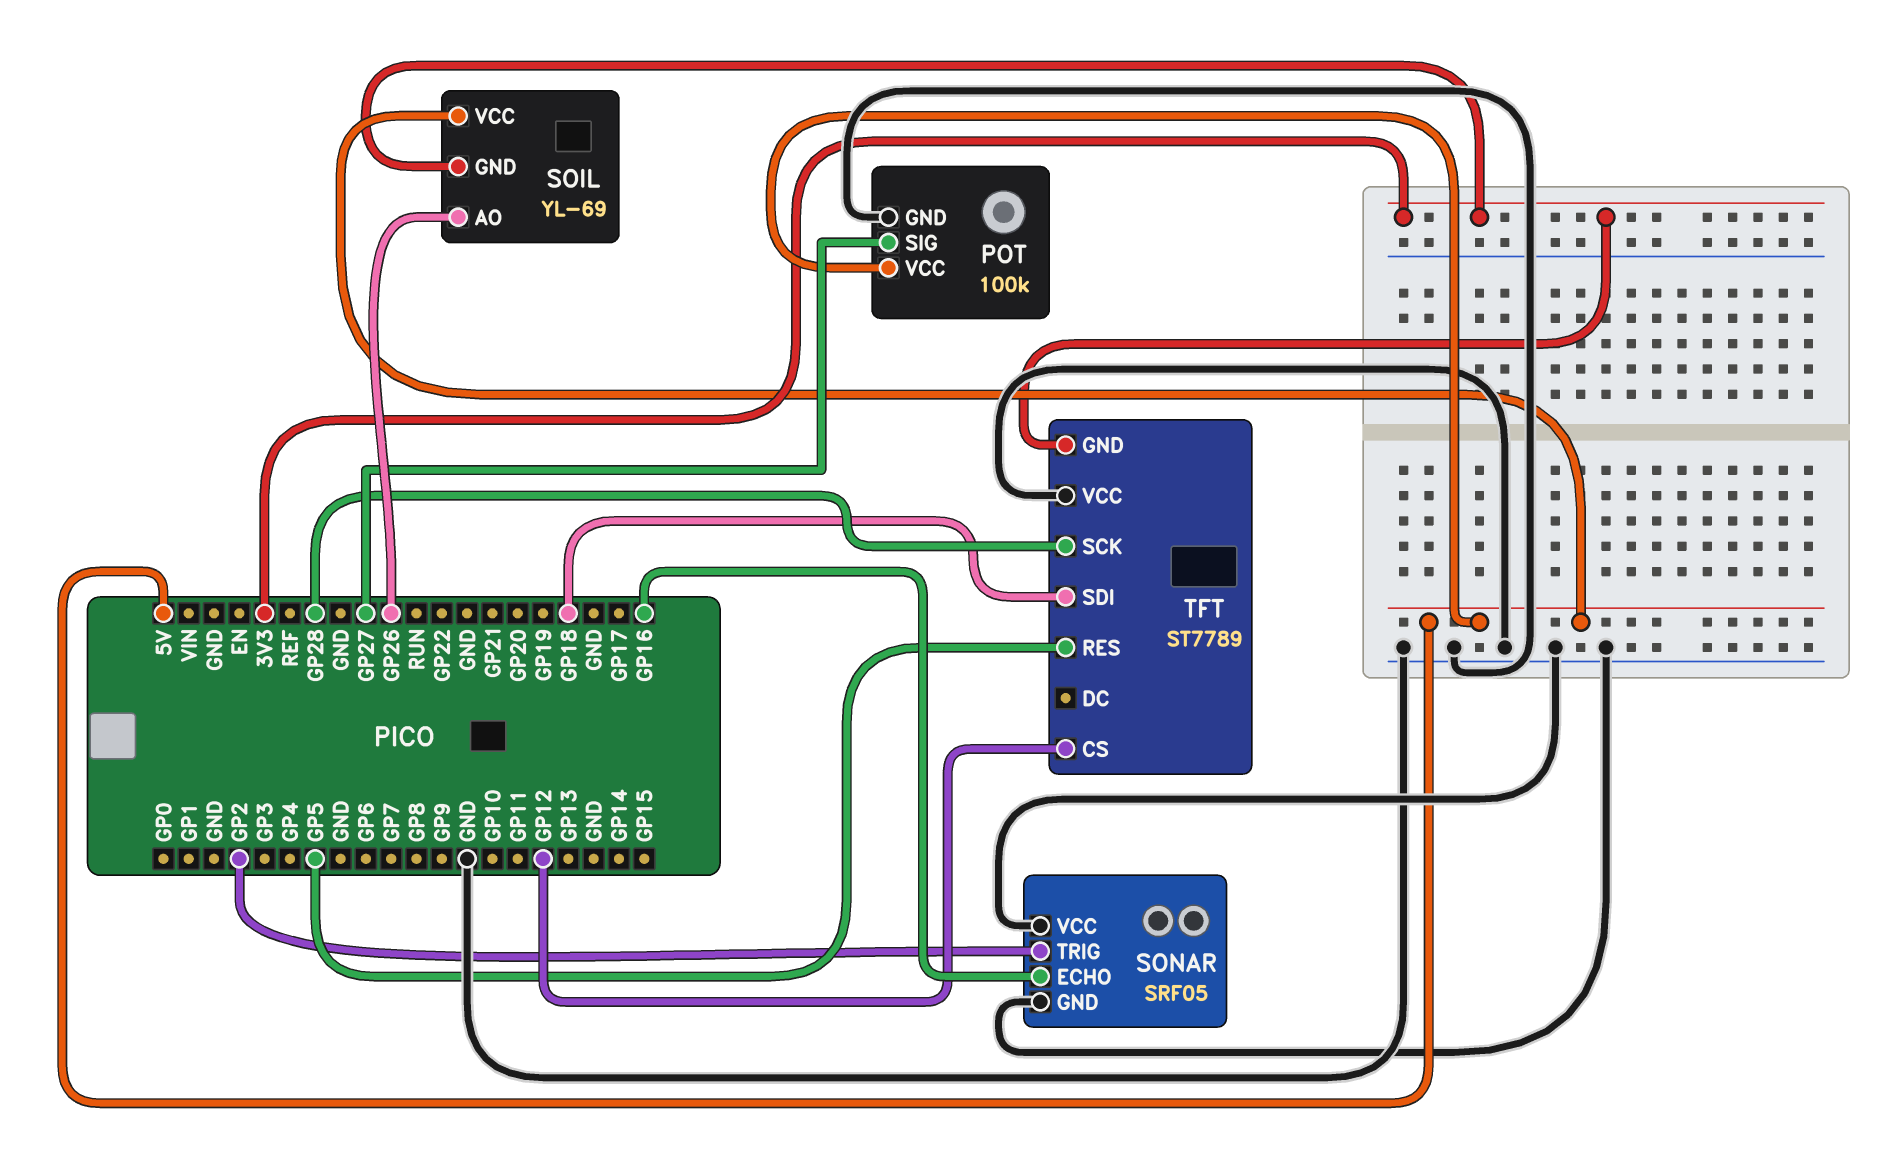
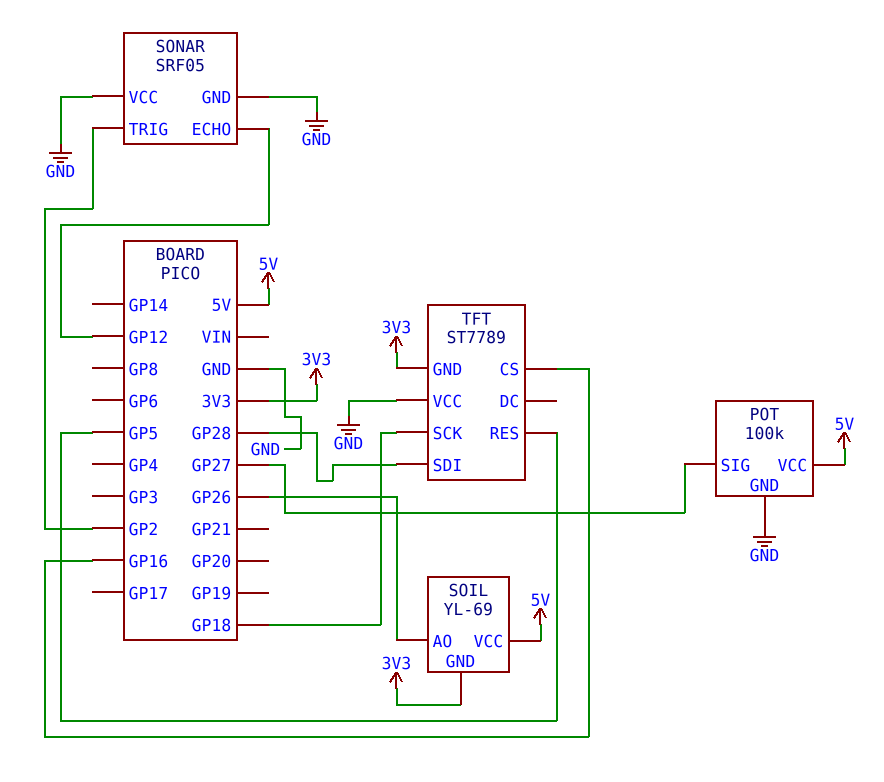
SONAR pin ECHO: GP16 -> GP12
TFT pin CS: GP12 -> GP16
TFT pin SCK: GP28 -> GP18
TFT pin SDI: GP18 -> GP28

